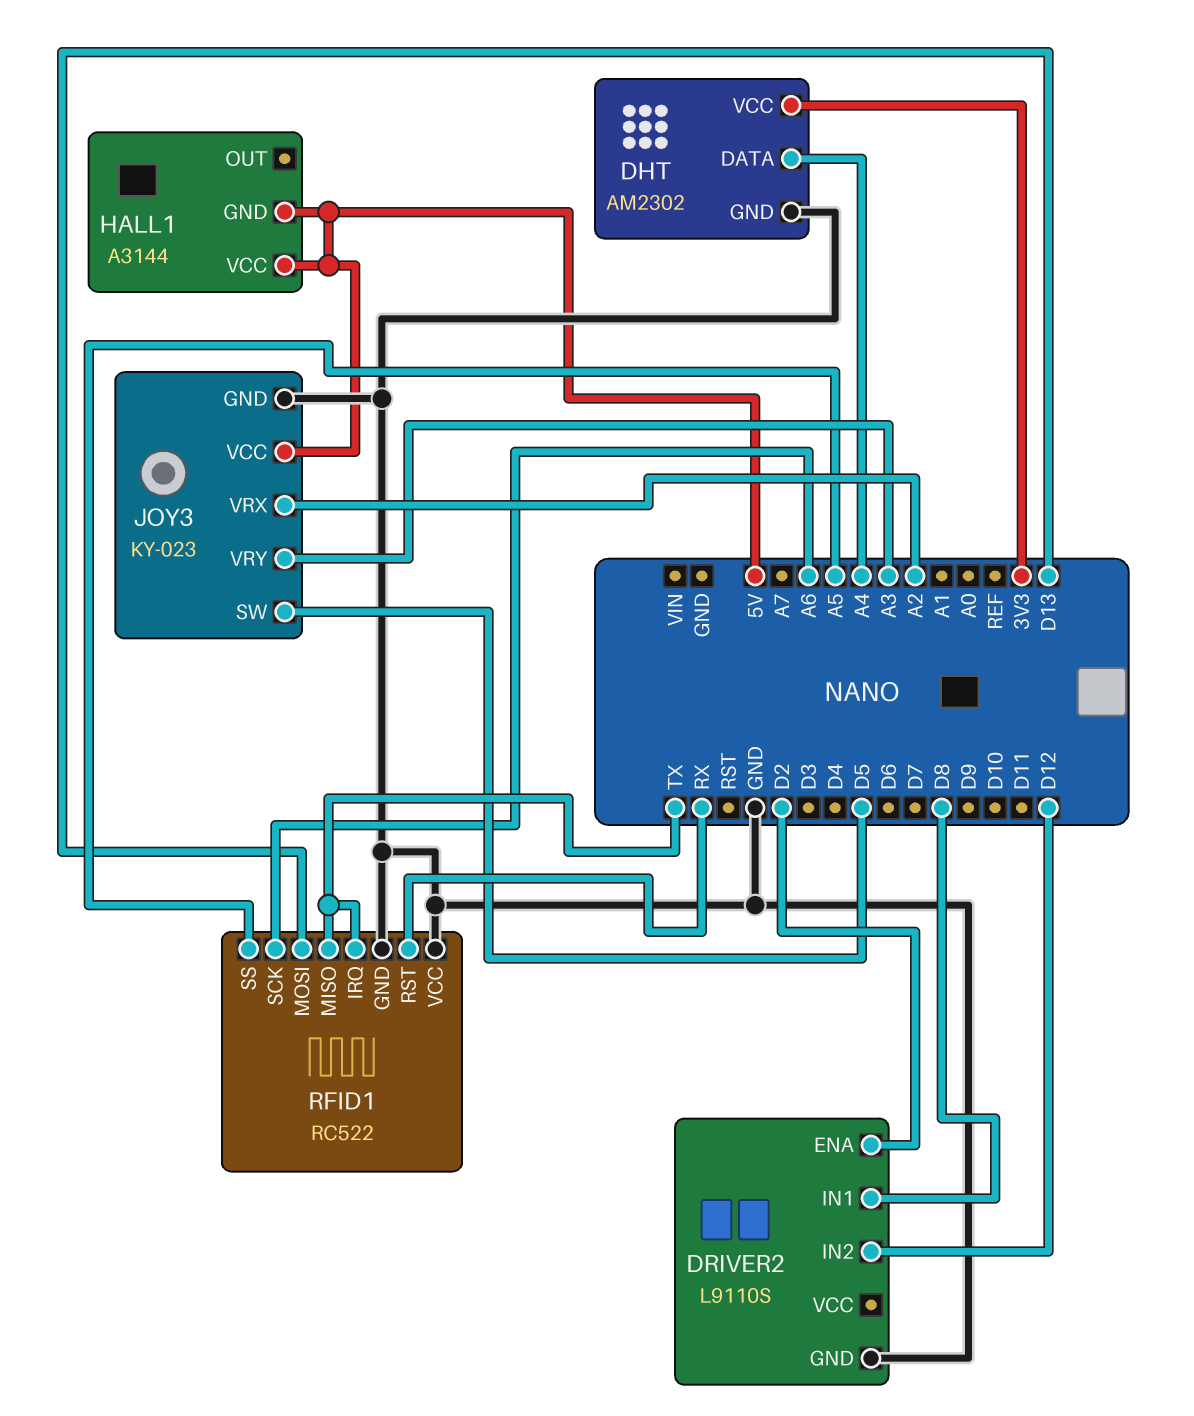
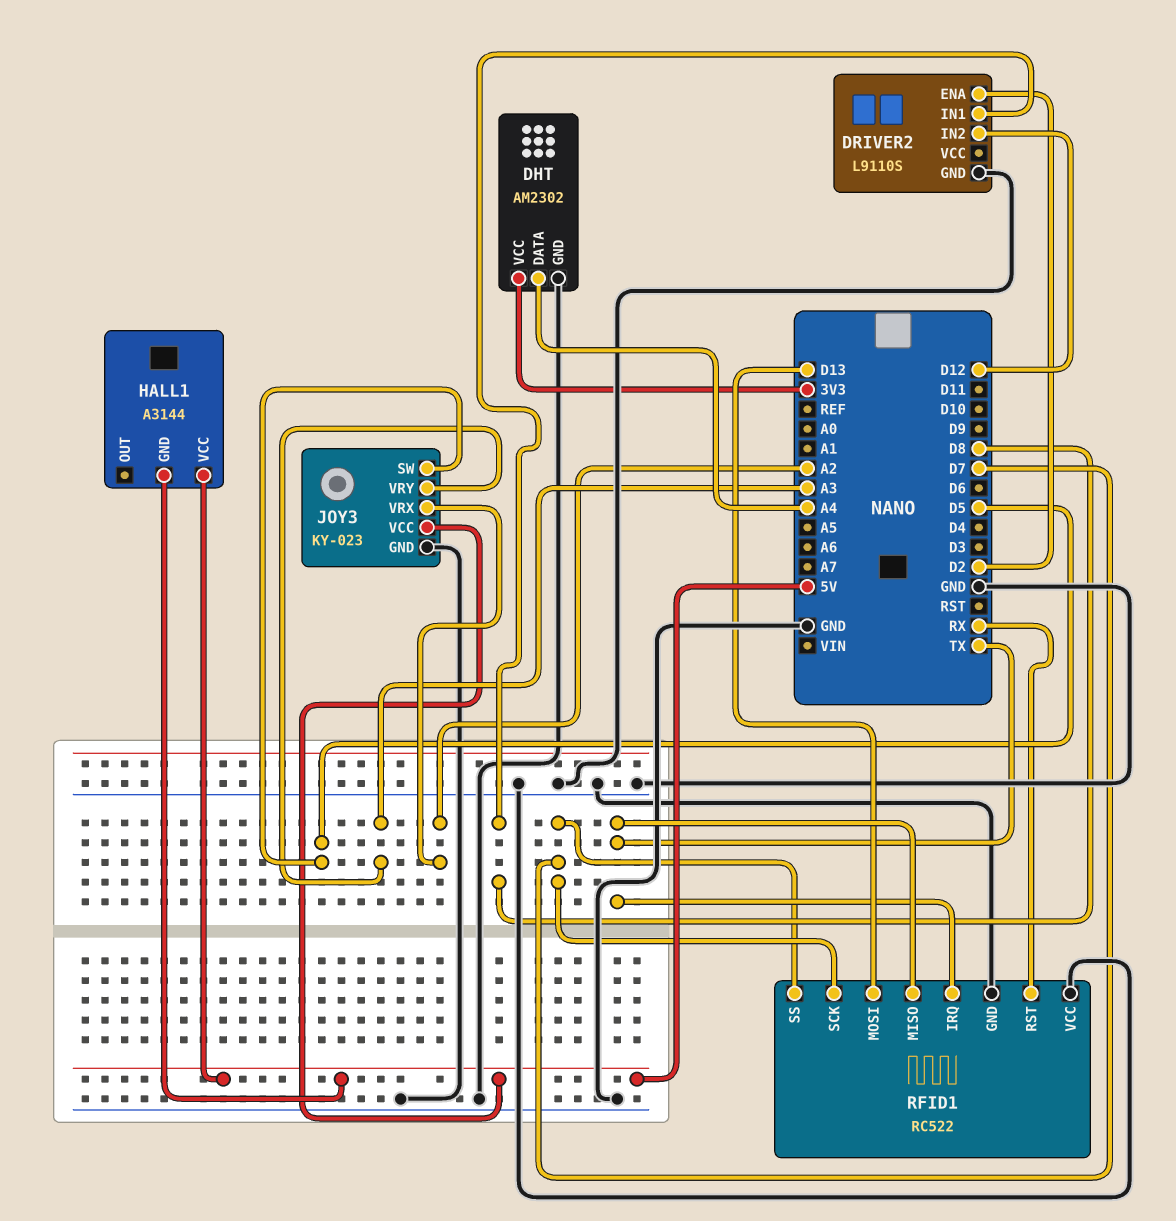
RFID1 pin SCK: A6 -> D7
RFID1 pin SS: A5 -> D7

